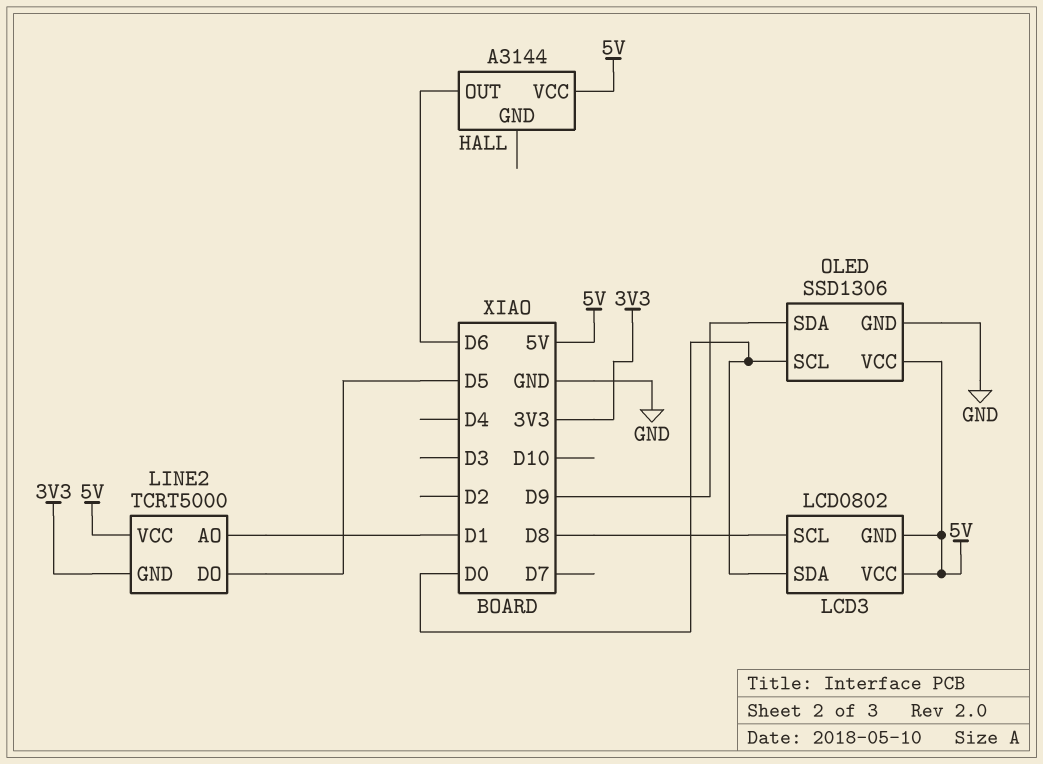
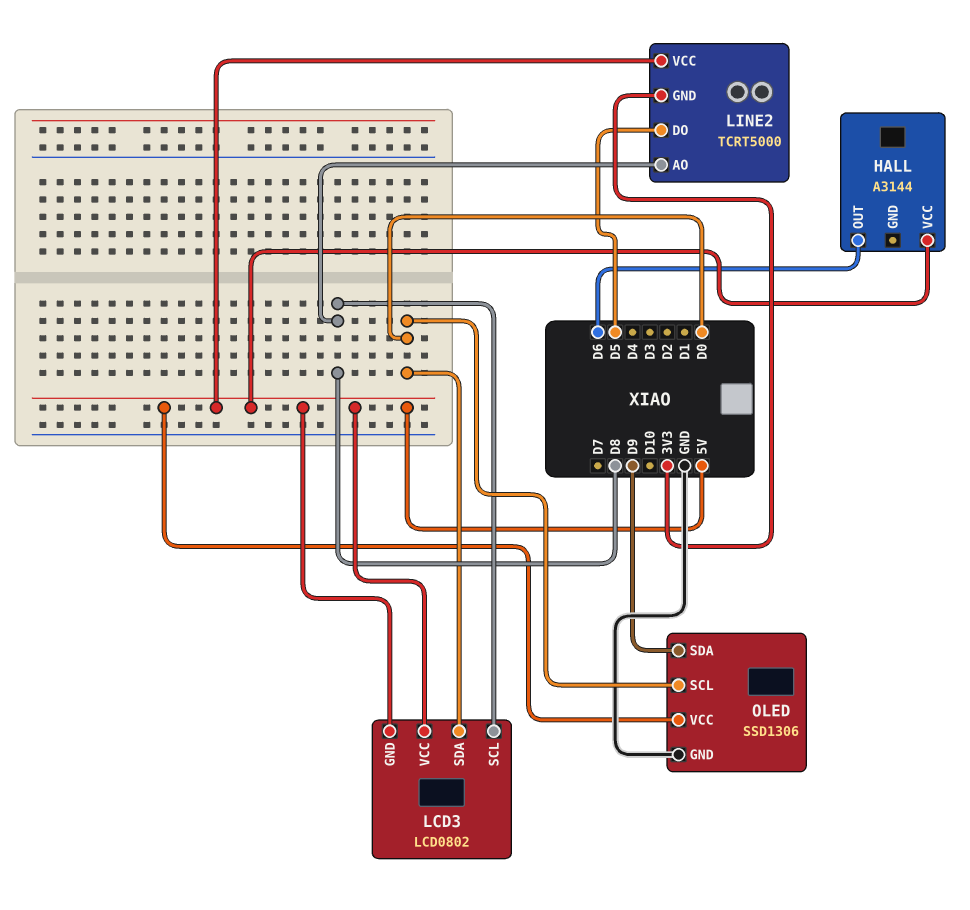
LINE2 pin AO: D1 -> D8

